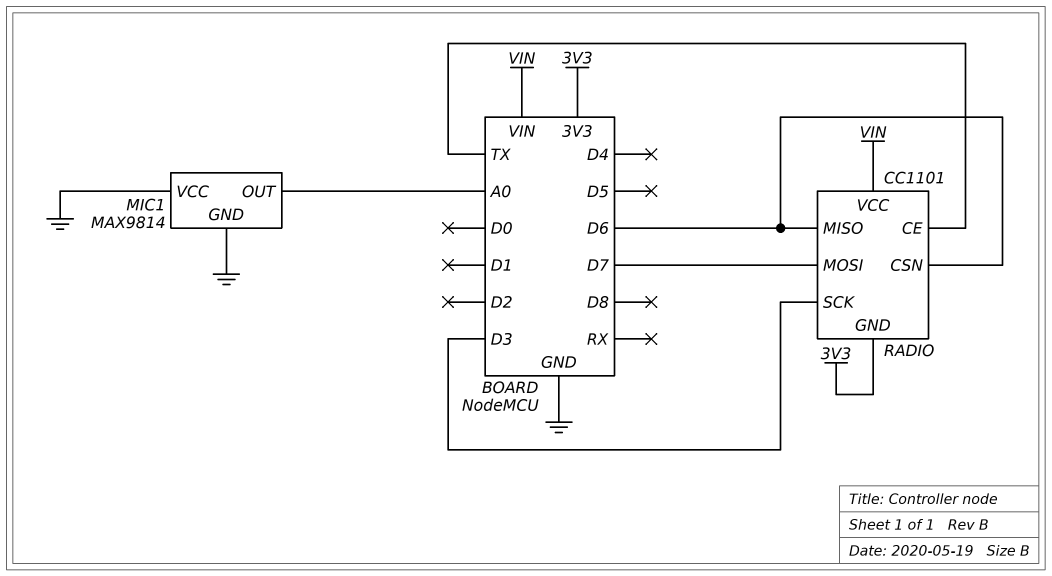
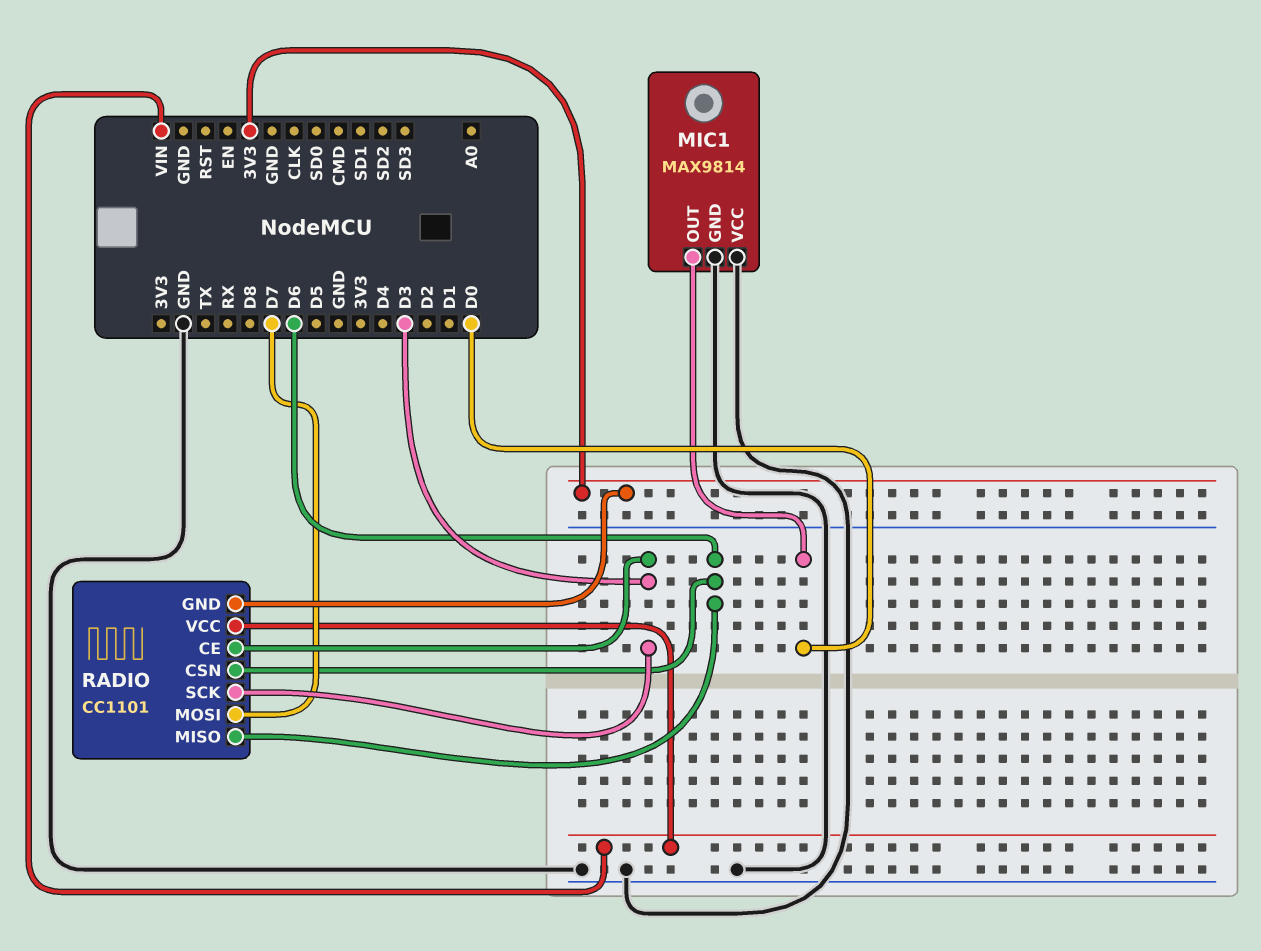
MIC1 pin OUT: A0 -> D0
RADIO pin CE: TX -> D3

